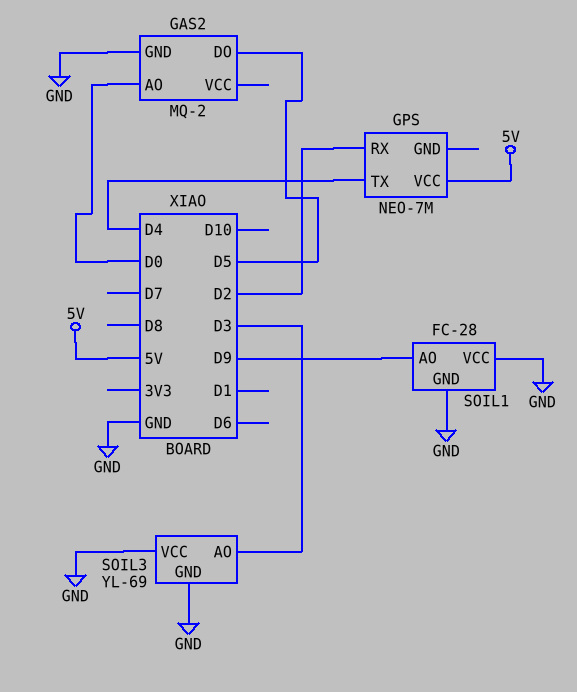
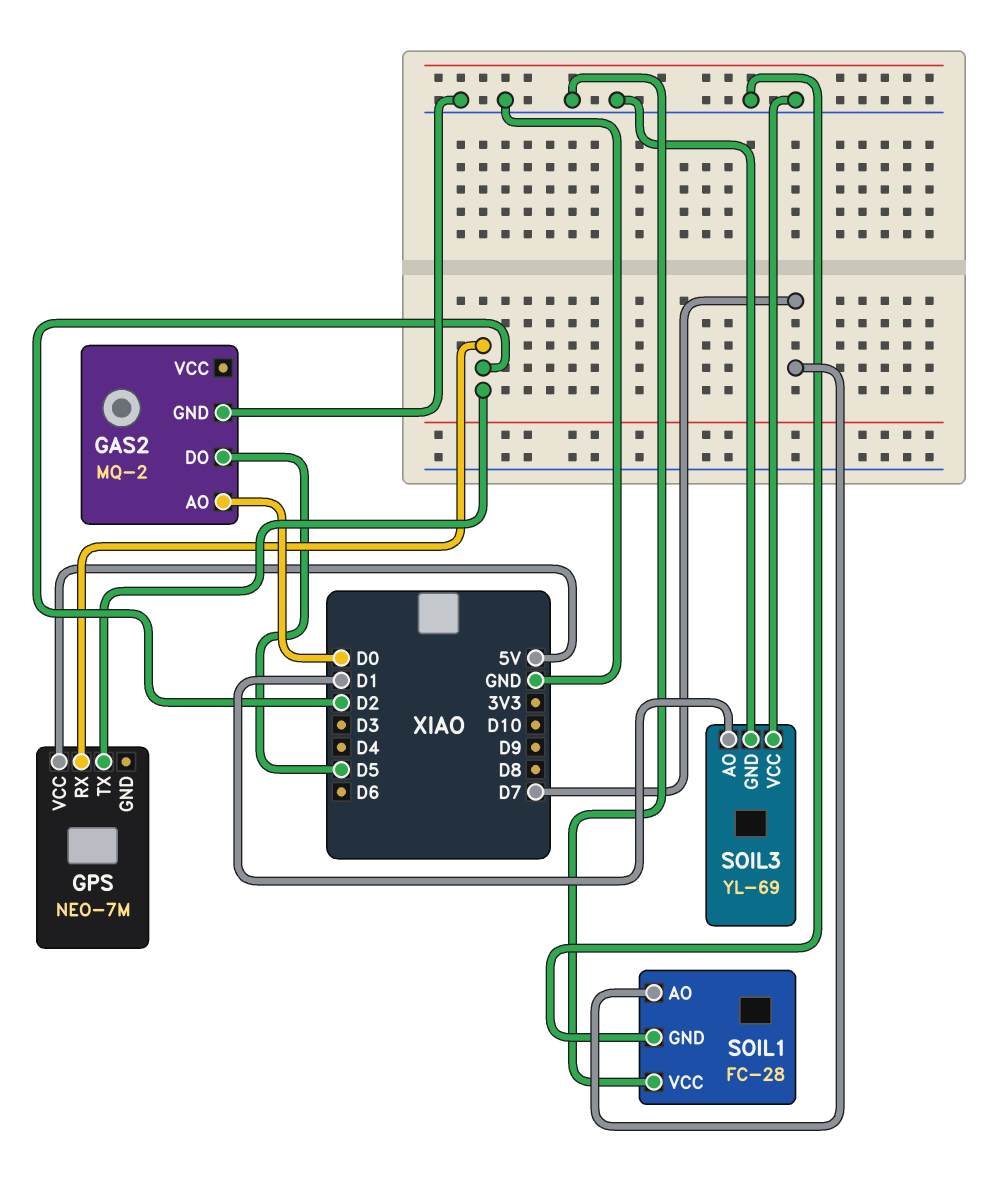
GPS pin TX: D4 -> D2
SOIL1 pin AO: D9 -> D7
SOIL3 pin AO: D3 -> D1

